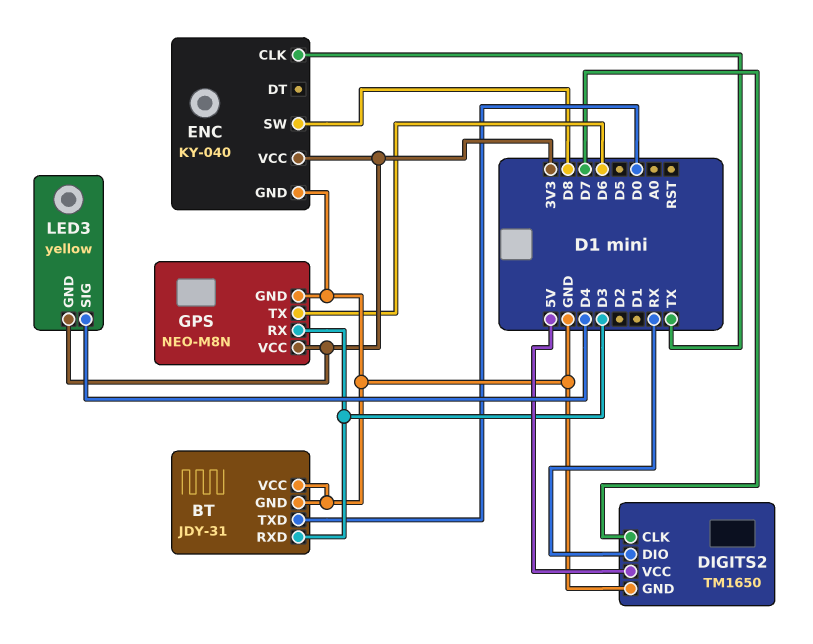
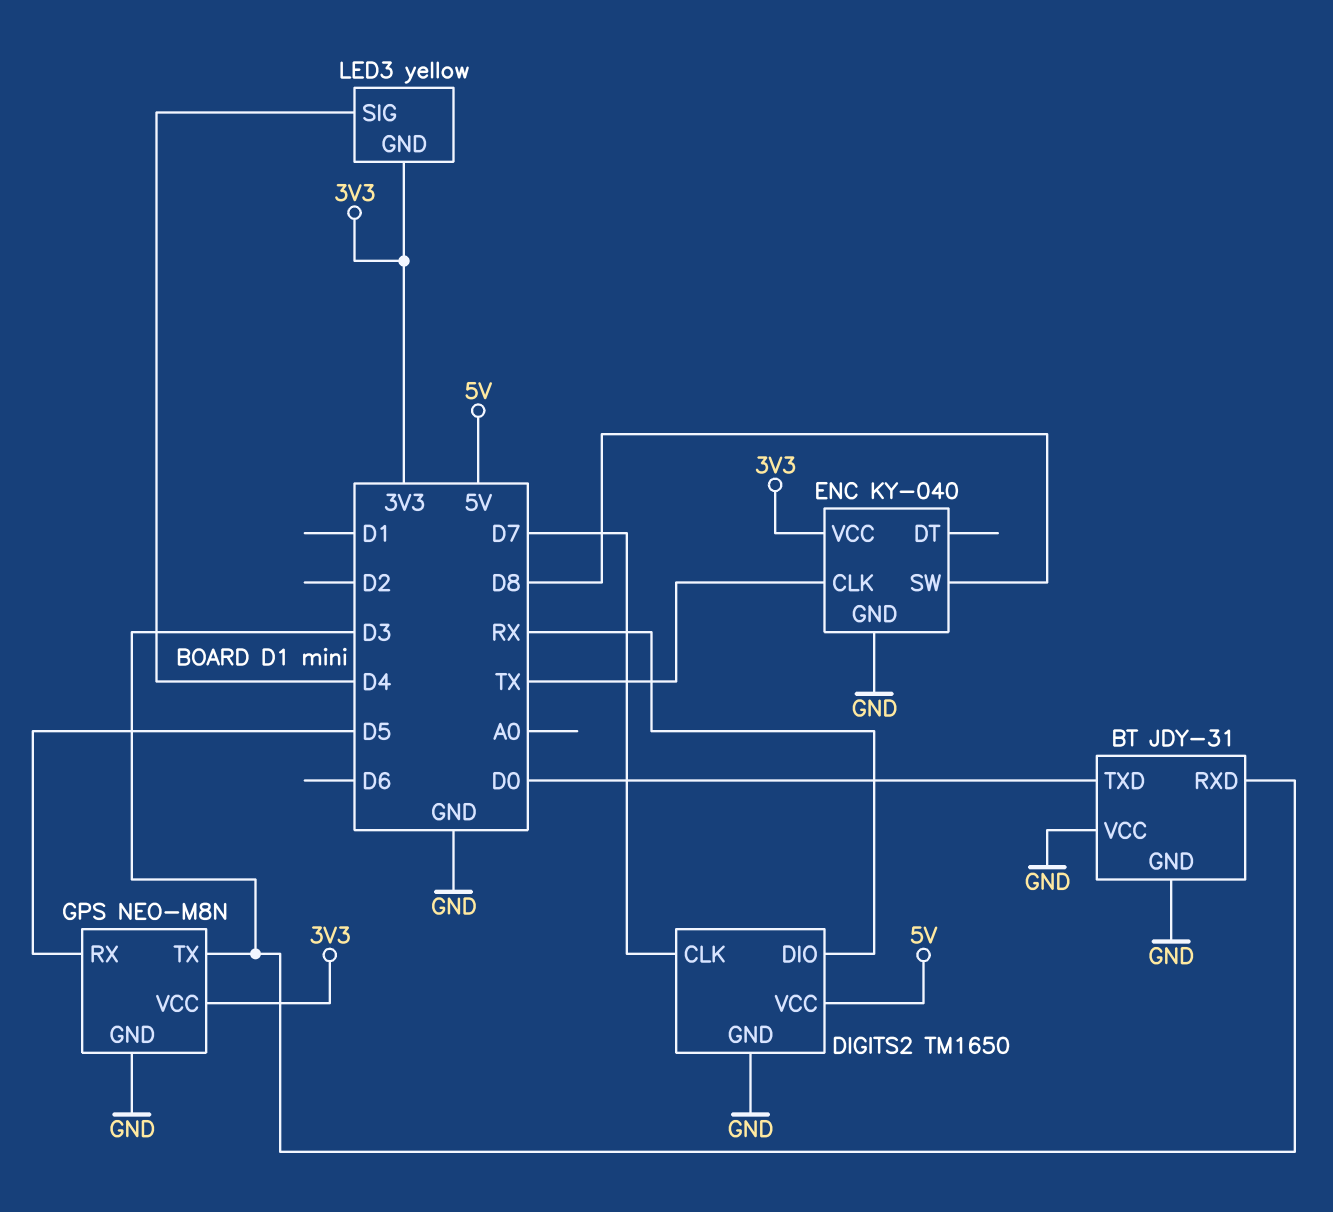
GPS pin RX: D3 -> D5
GPS pin TX: D6 -> D3

